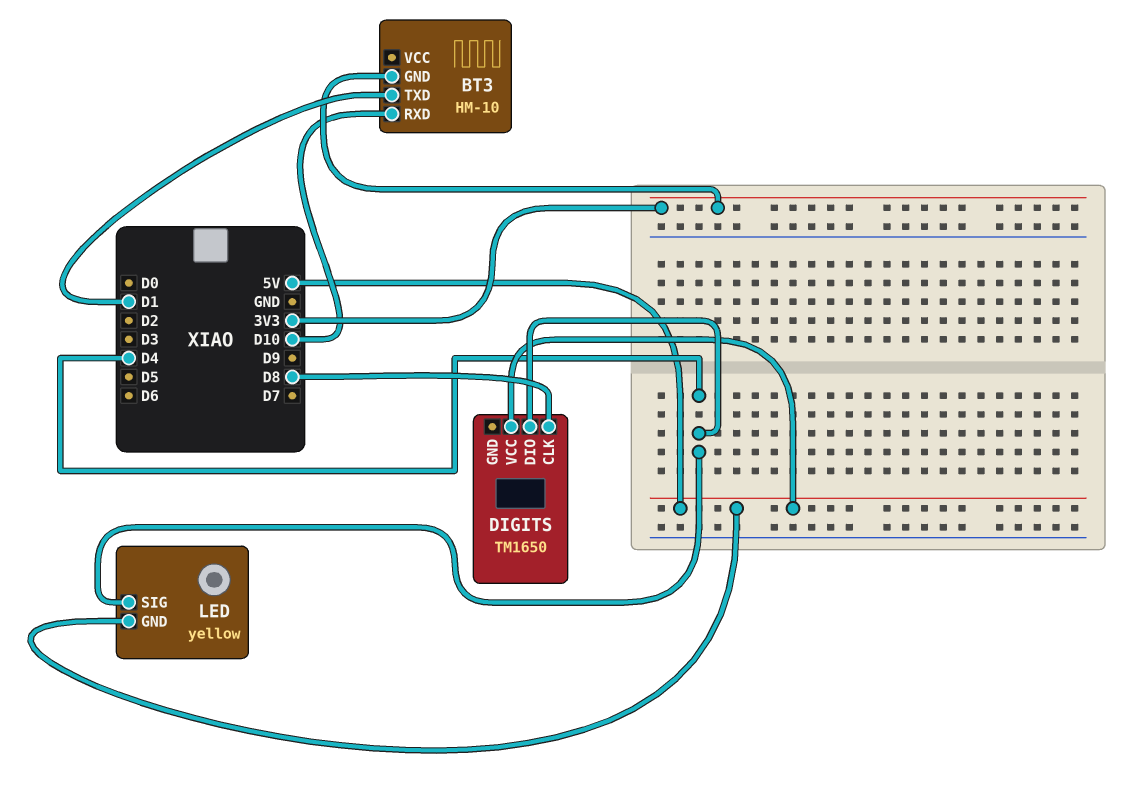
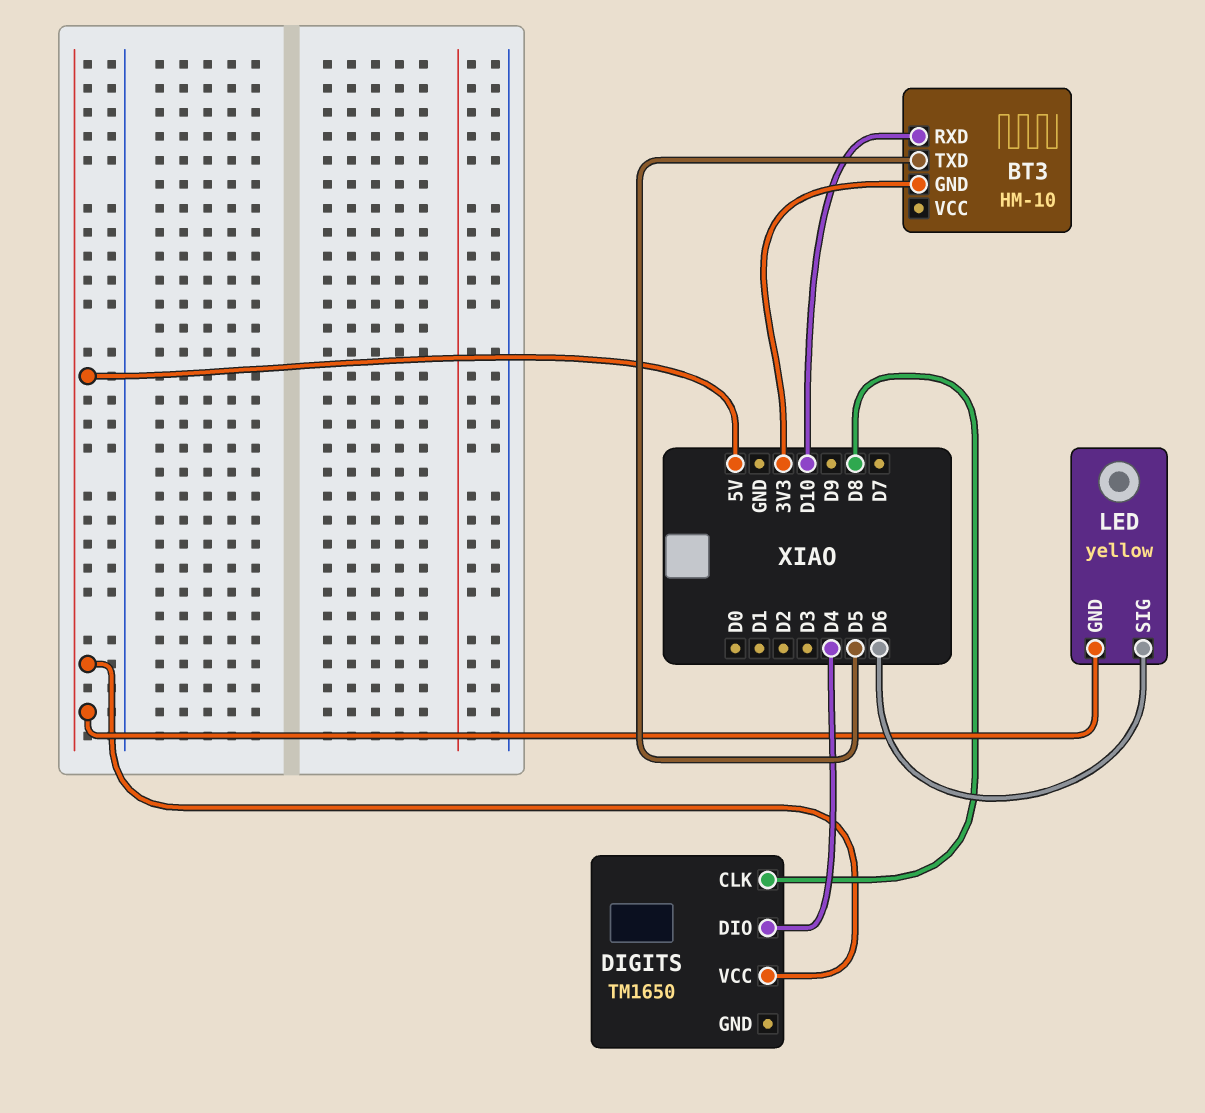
BT3 pin TXD: D1 -> D5
LED pin SIG: D4 -> D6

